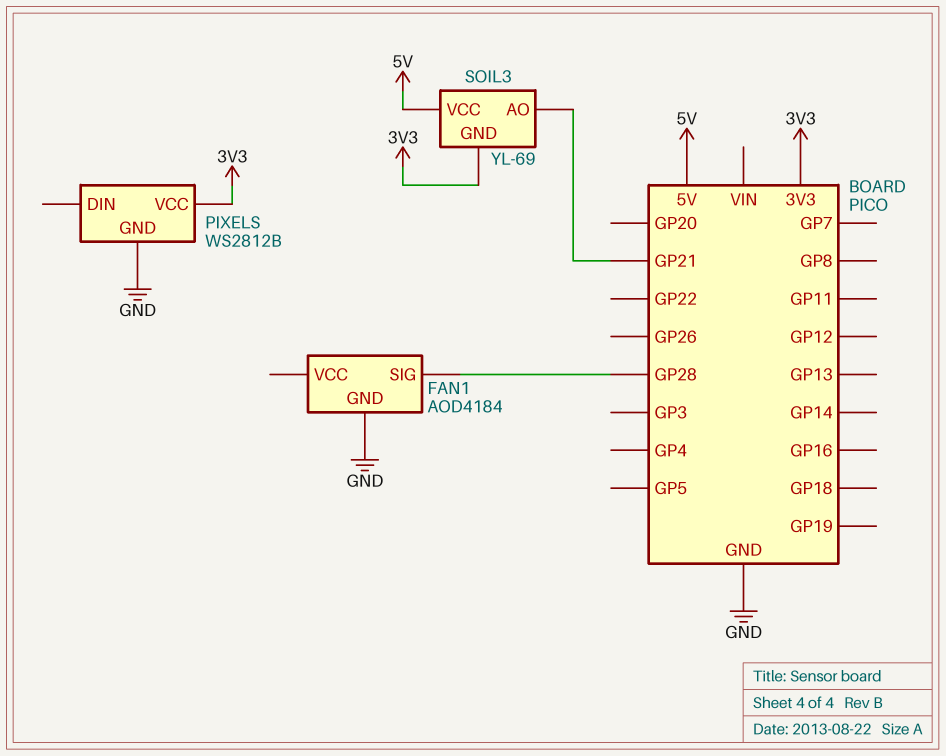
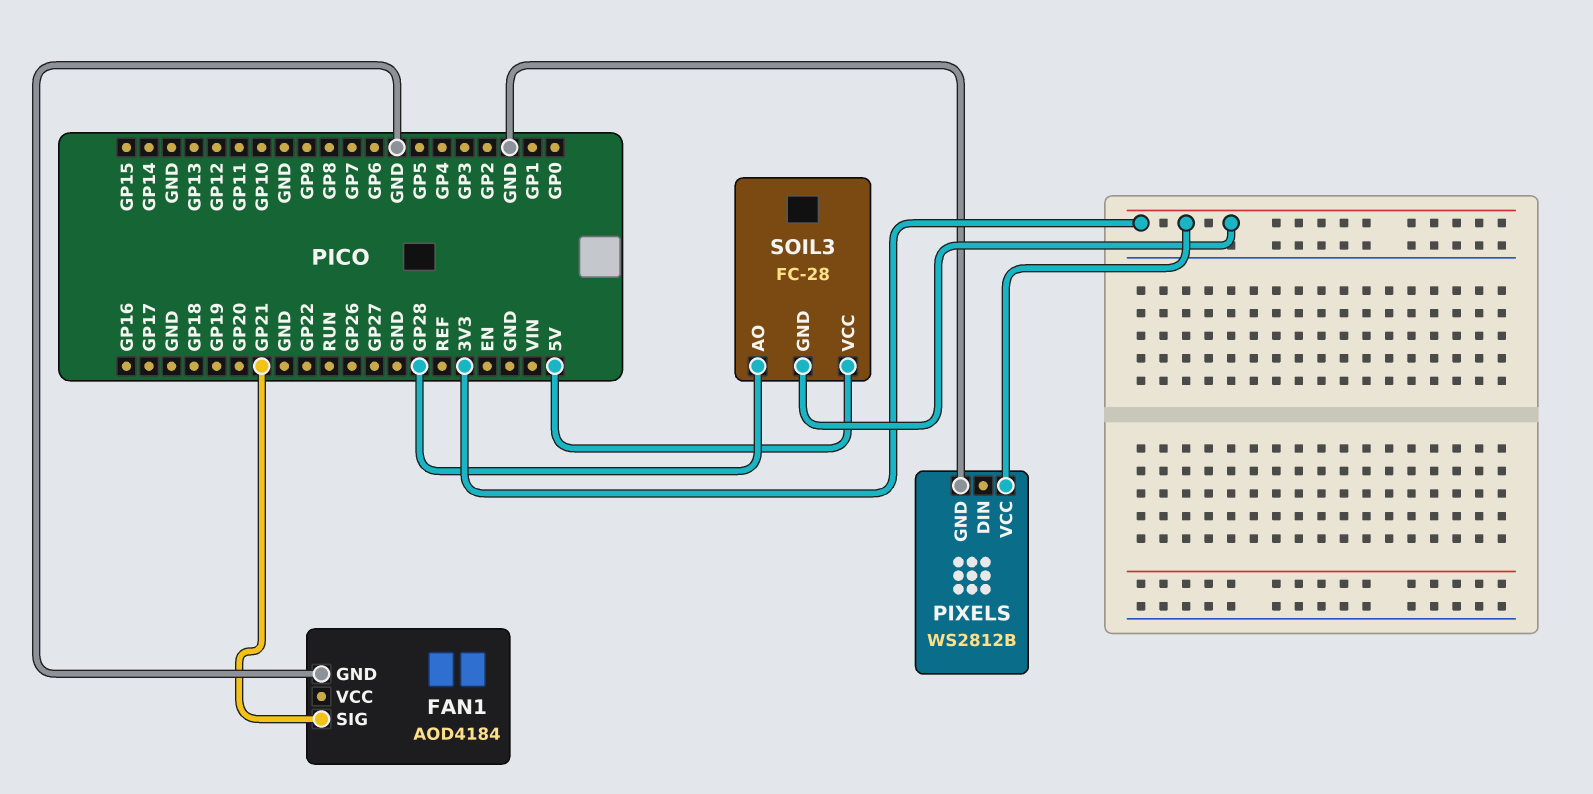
FAN1 pin SIG: GP28 -> GP21
SOIL3: YL-69 -> FC-28
SOIL3 pin AO: GP21 -> GP28

